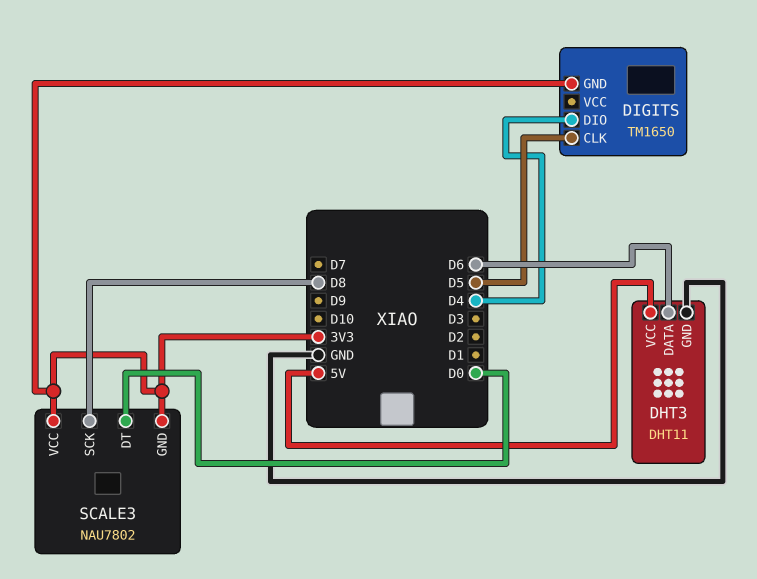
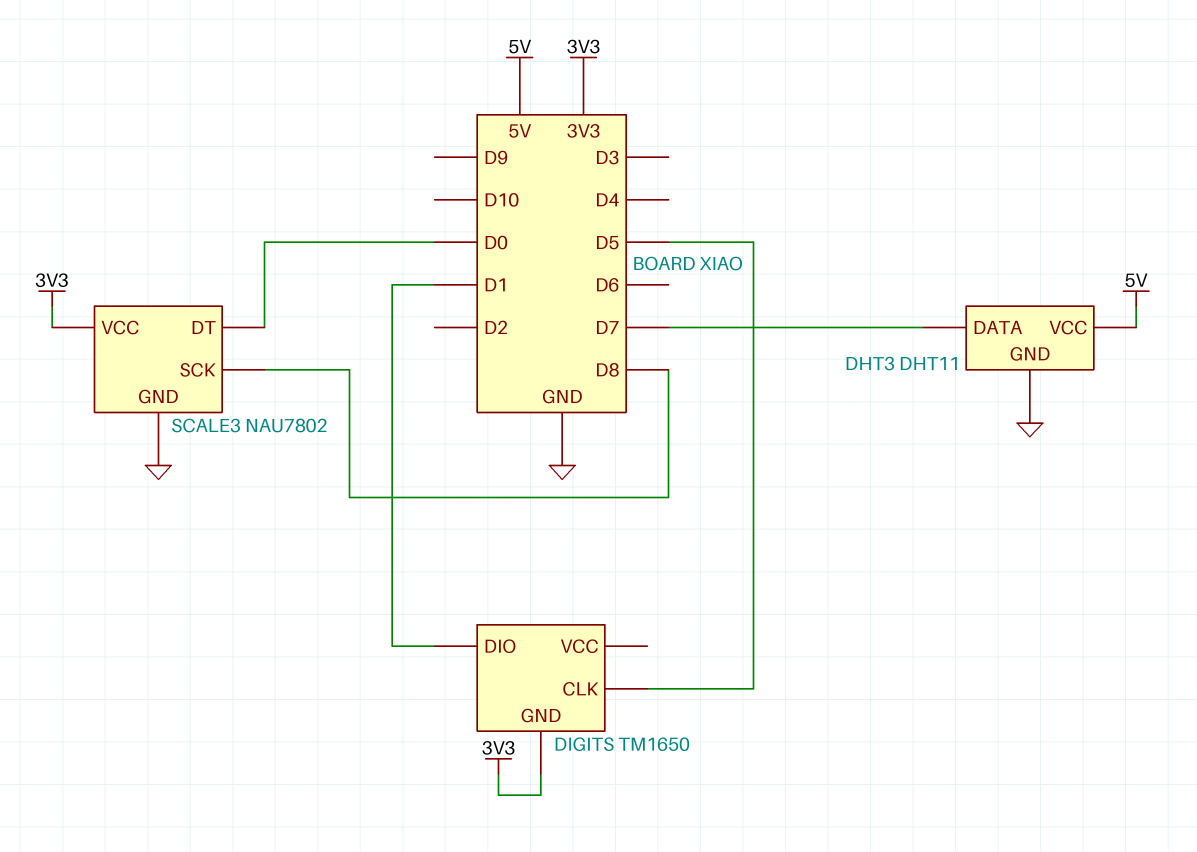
DHT3 pin DATA: D6 -> D7
DIGITS pin DIO: D4 -> D1
SCALE3 pin GND: 3V3 -> GND

